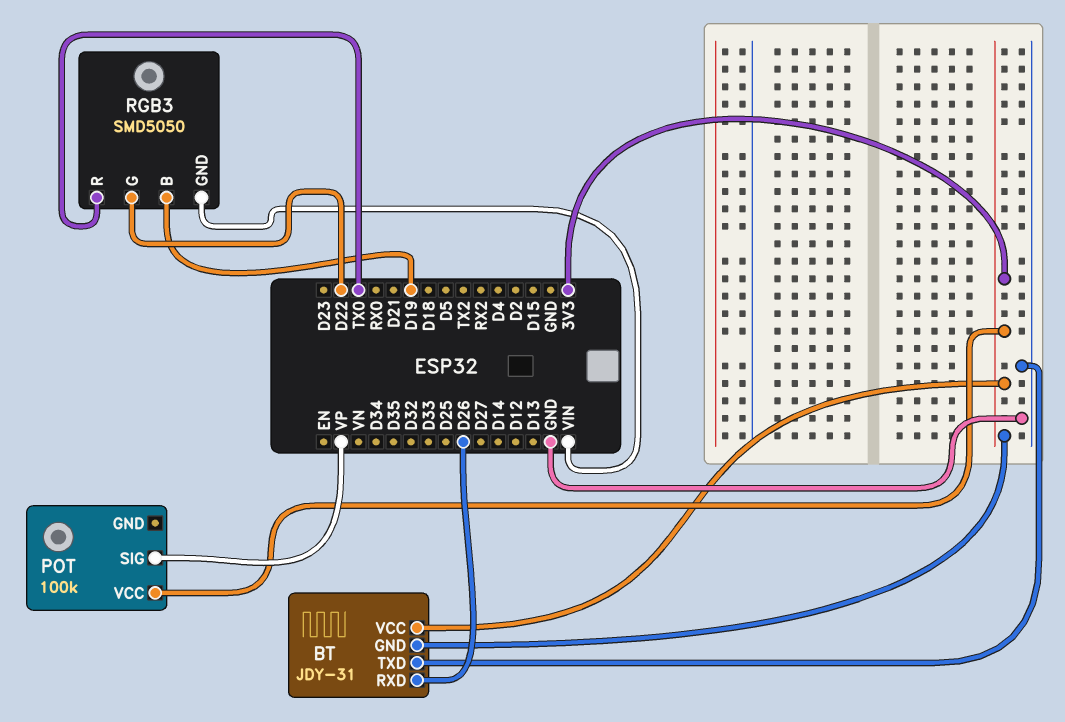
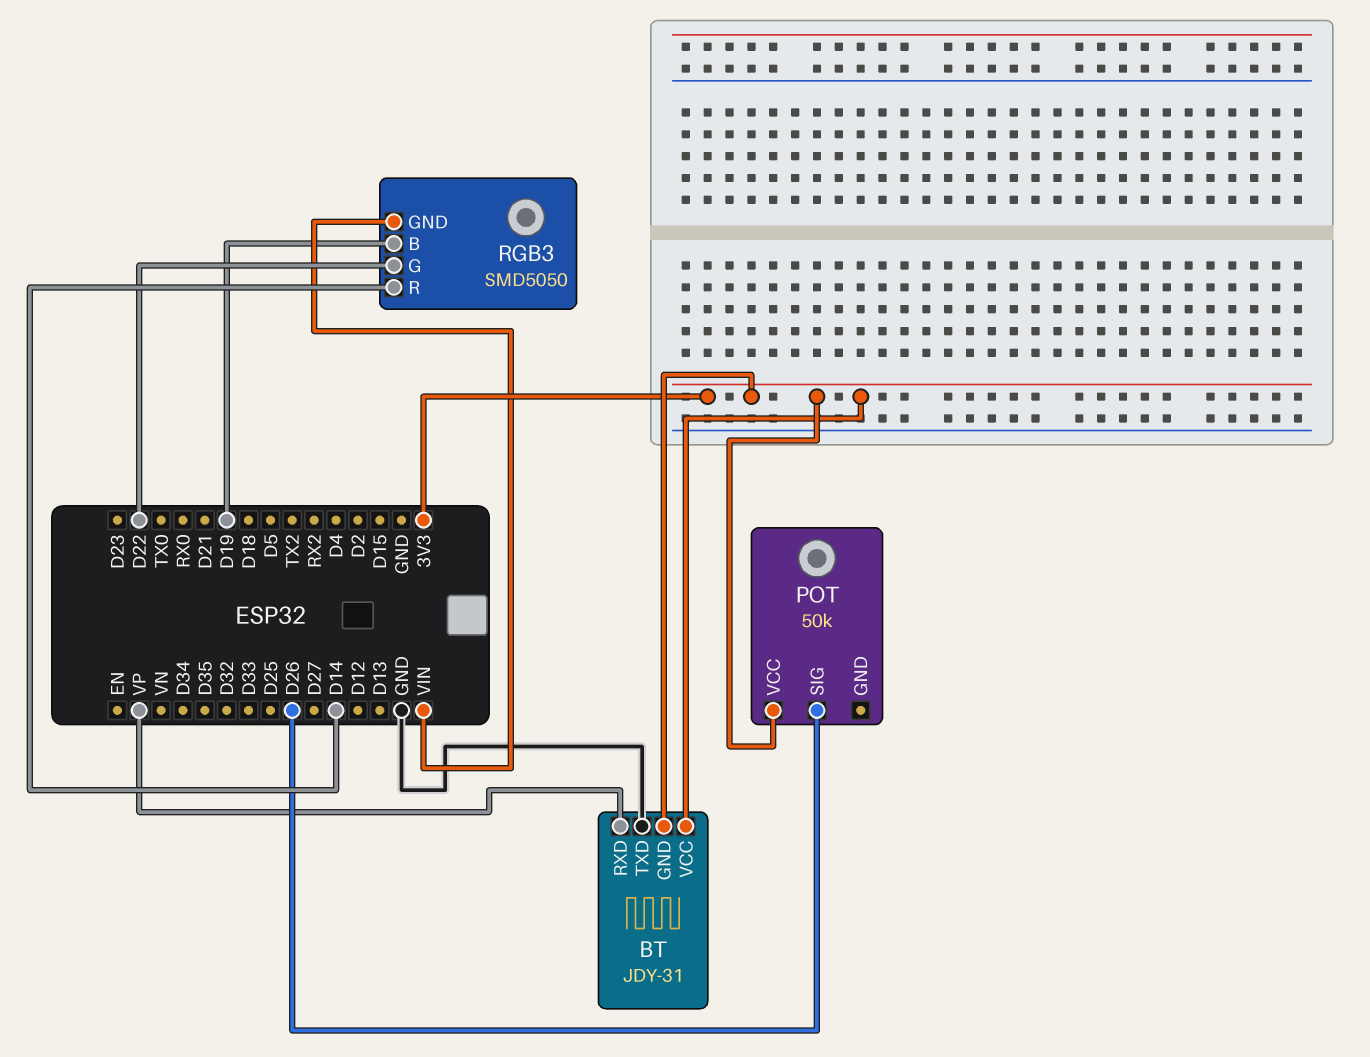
BT pin RXD: D26 -> VP
POT: 100k -> 50k
POT pin SIG: VP -> D26
RGB3 pin R: TX0 -> D14

